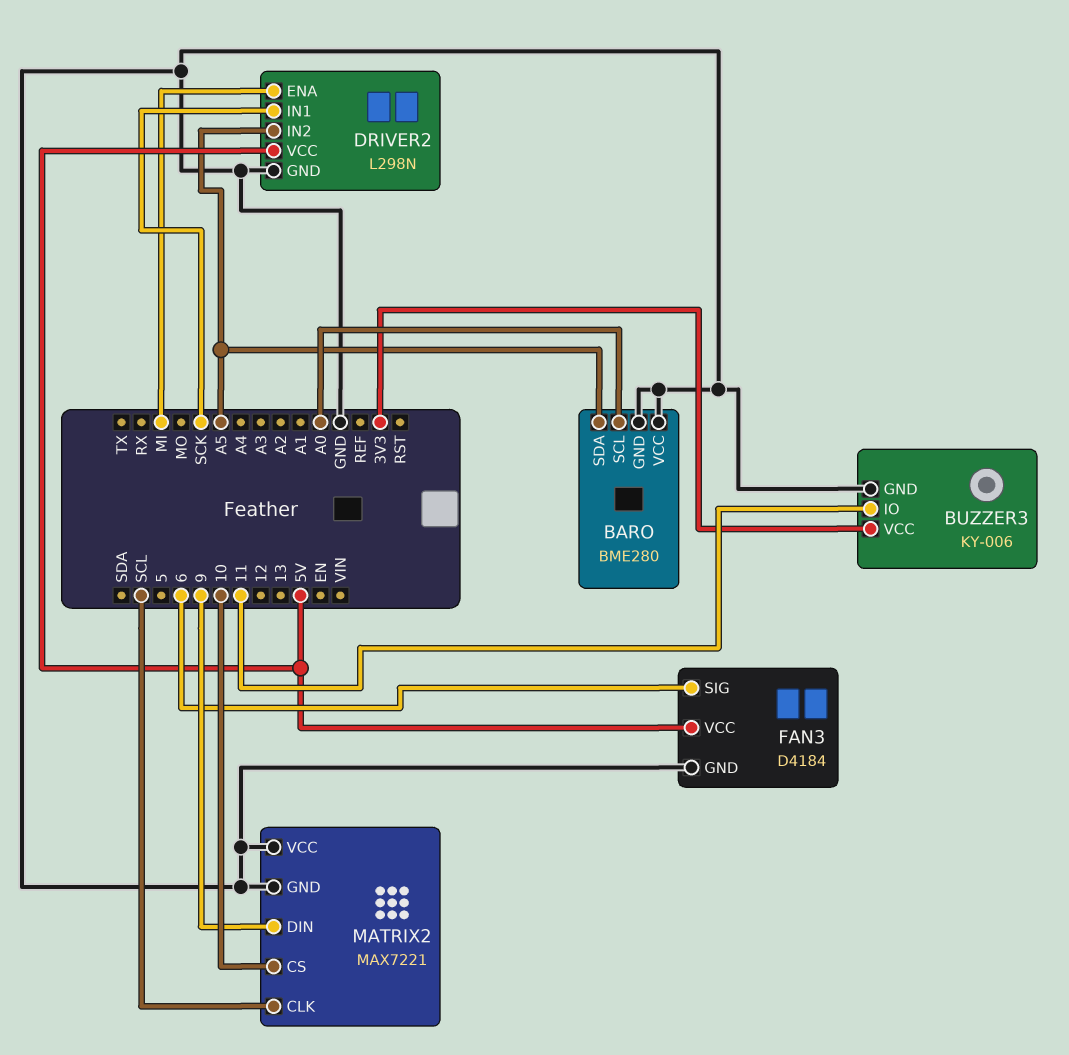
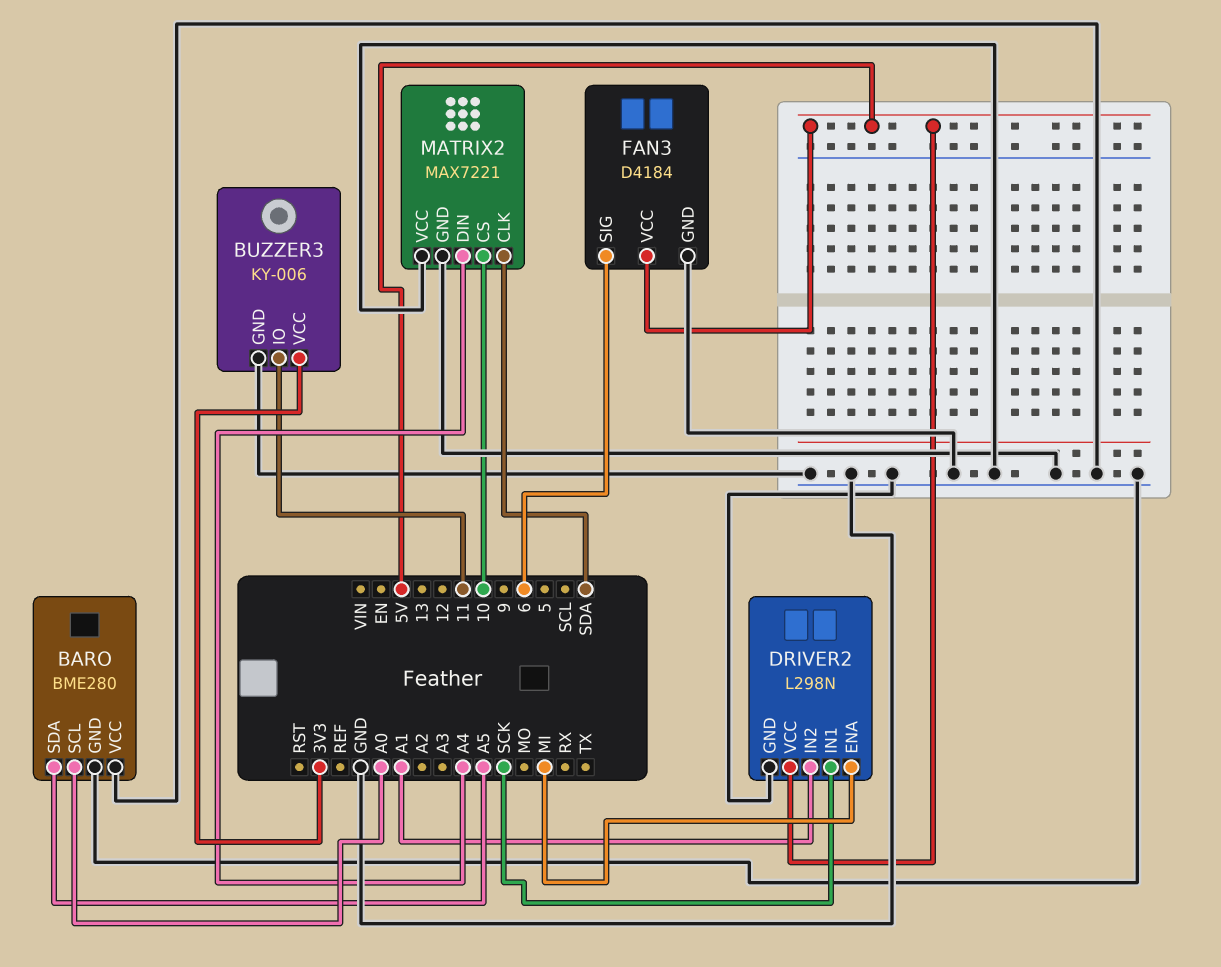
DRIVER2 pin IN2: A5 -> A1
MATRIX2 pin CLK: SCL -> SDA
MATRIX2 pin DIN: 9 -> A4

